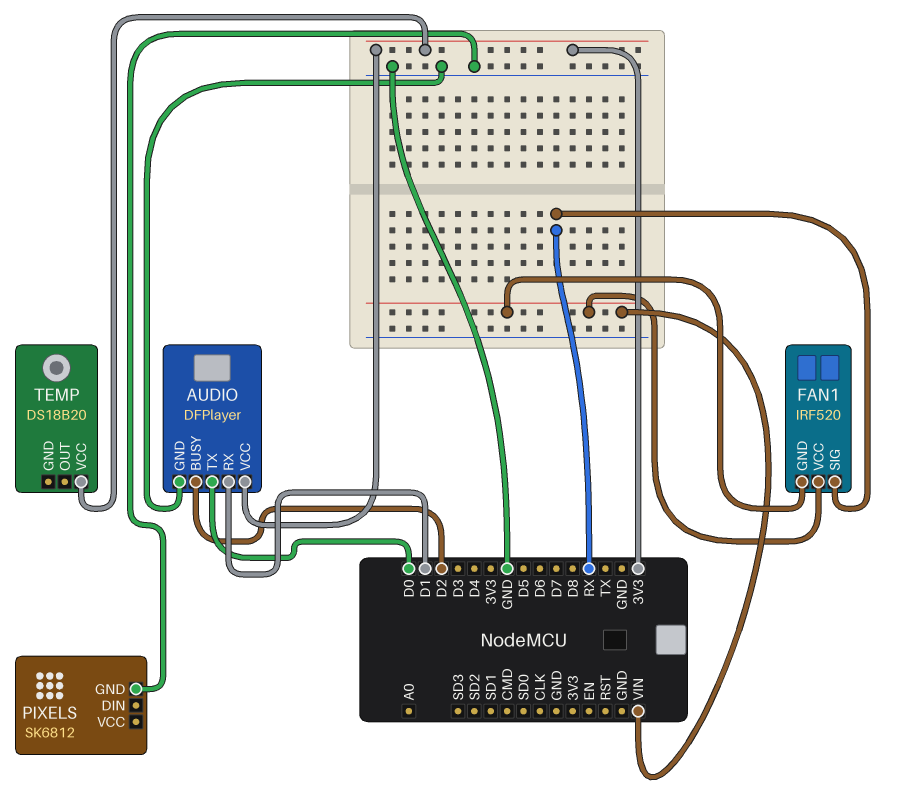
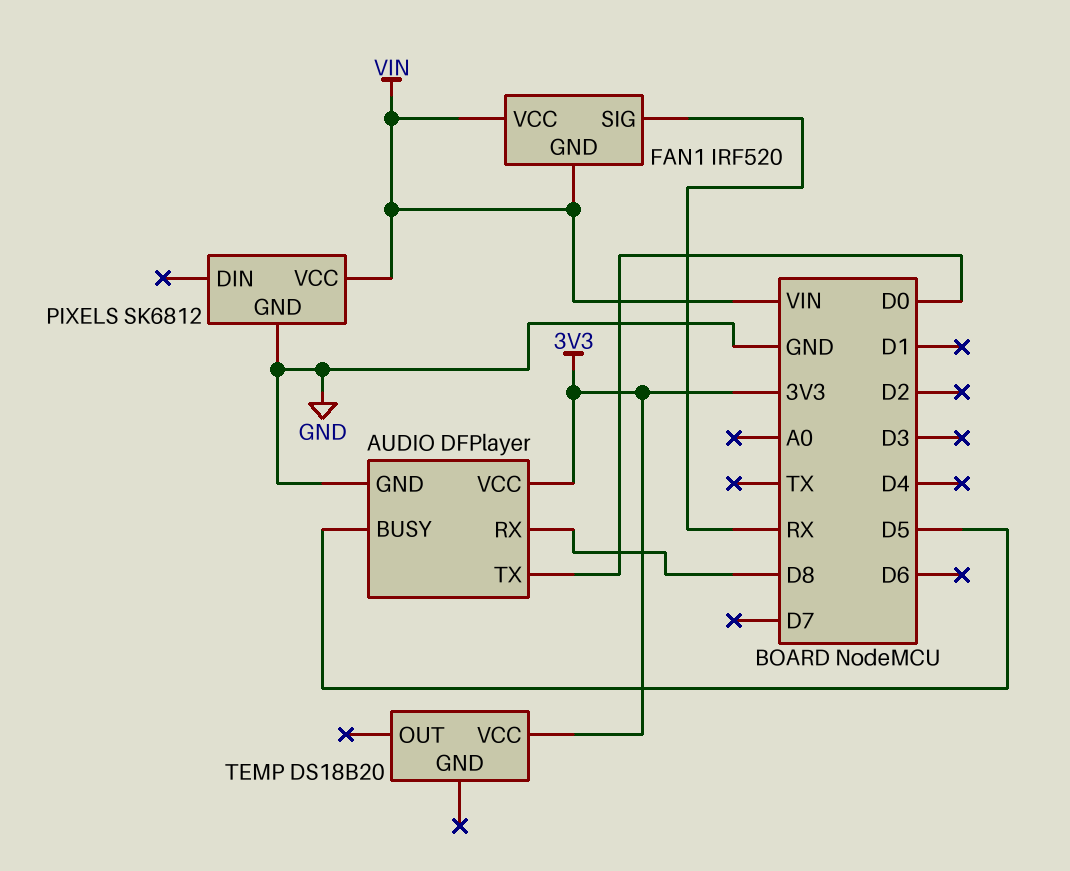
AUDIO pin BUSY: D2 -> D5
AUDIO pin RX: D1 -> D8
PIXELS pin VCC: none -> VIN

